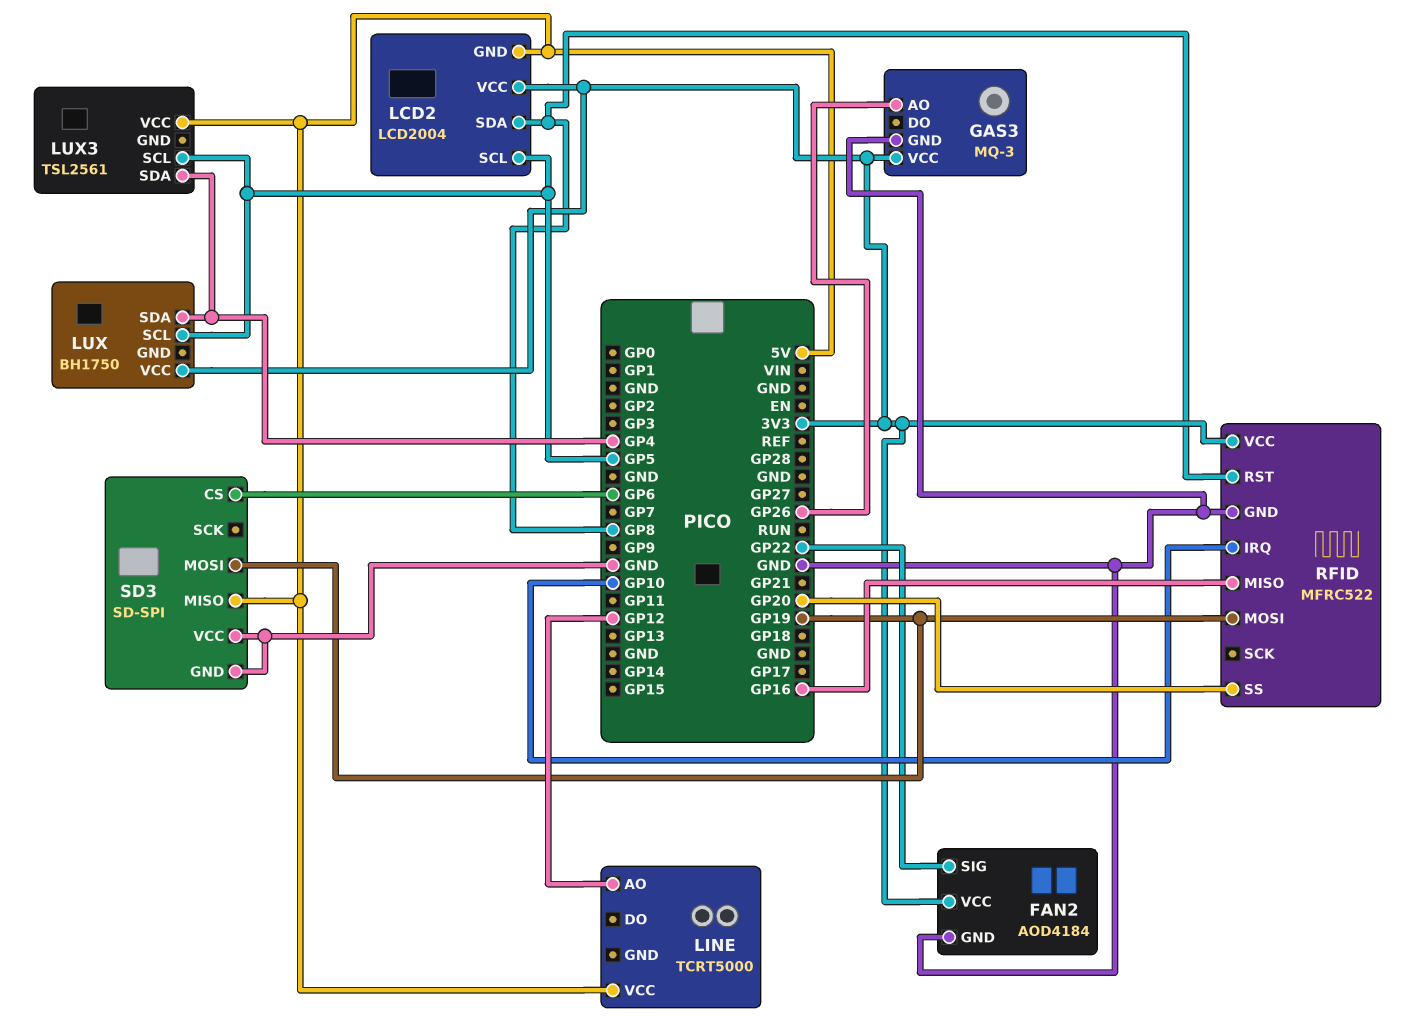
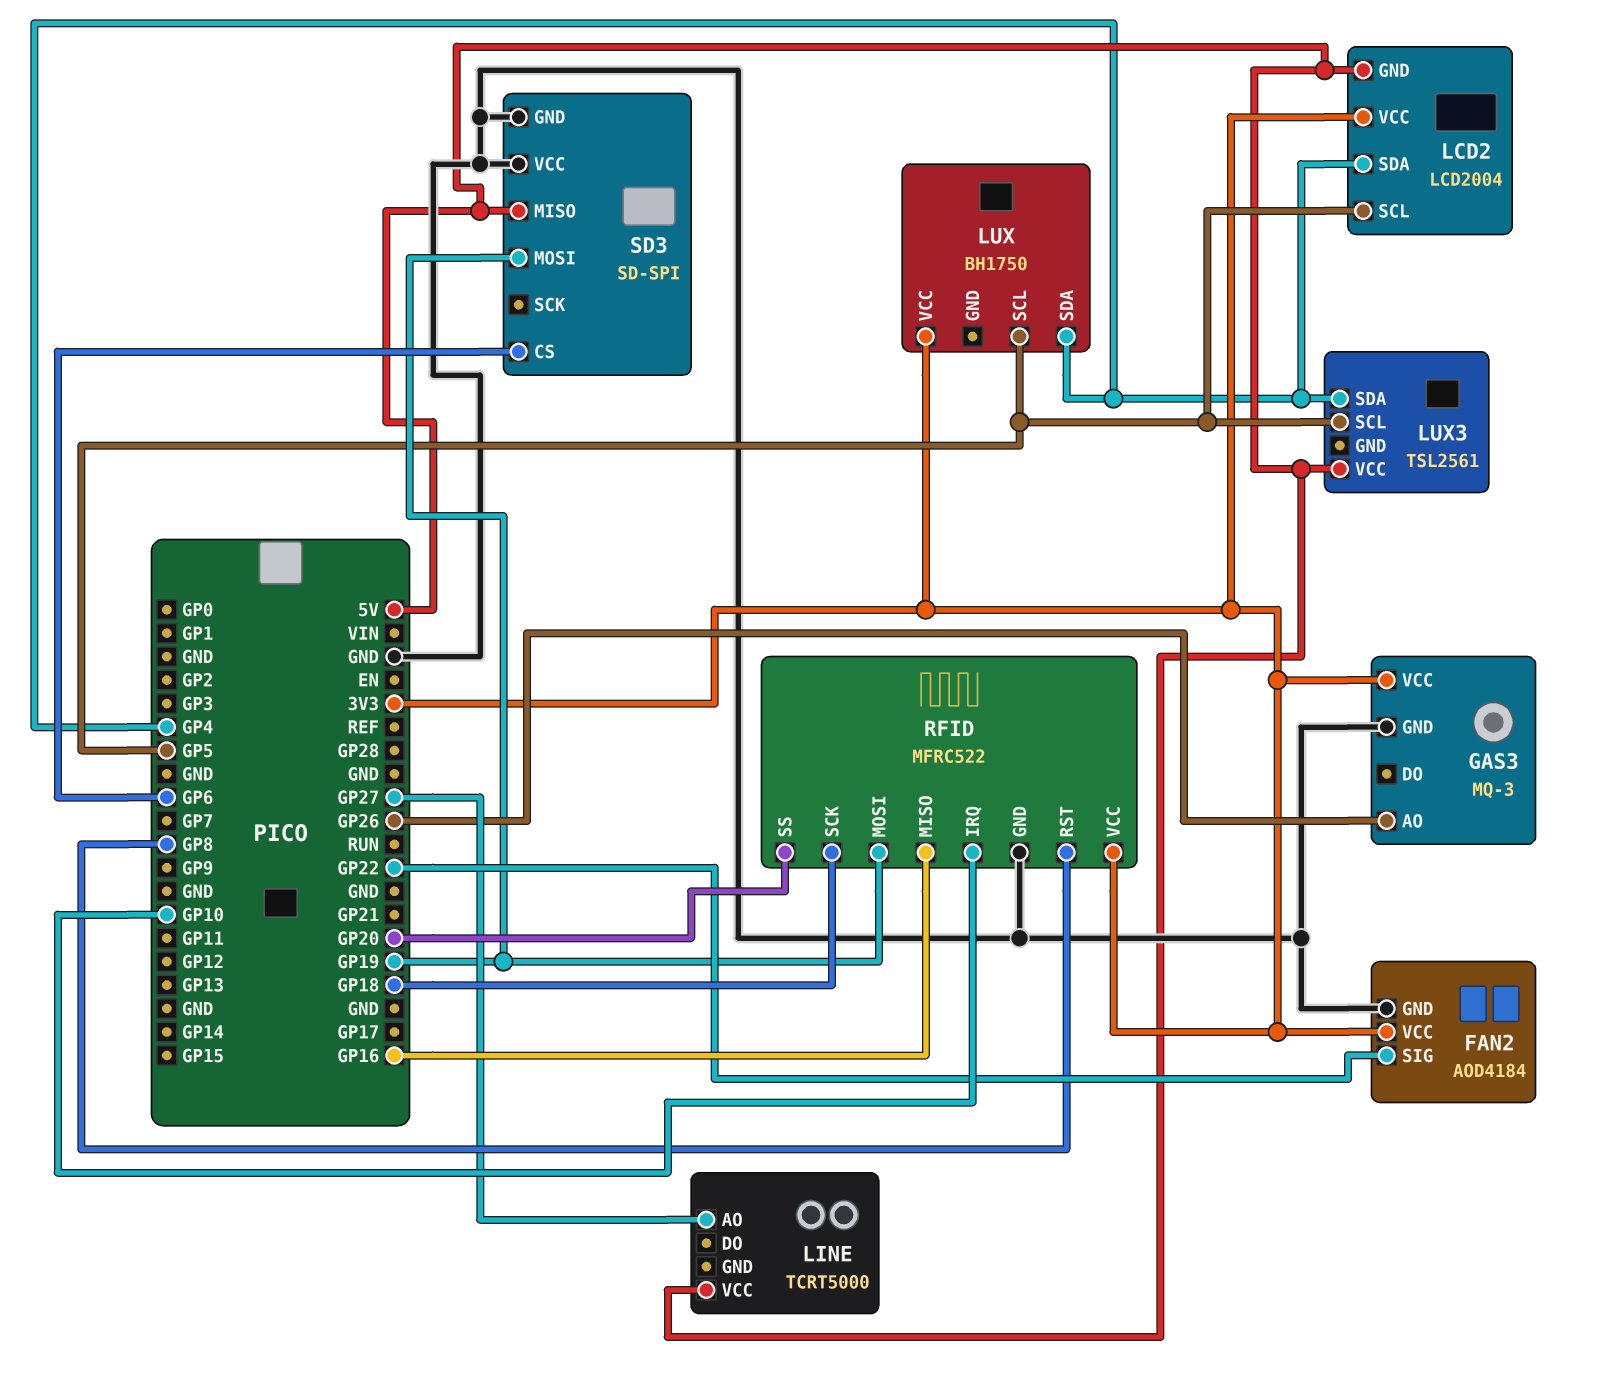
LCD2 pin SDA: GP8 -> GP4
LINE pin AO: GP12 -> GP27
RFID pin SCK: none -> GP18

